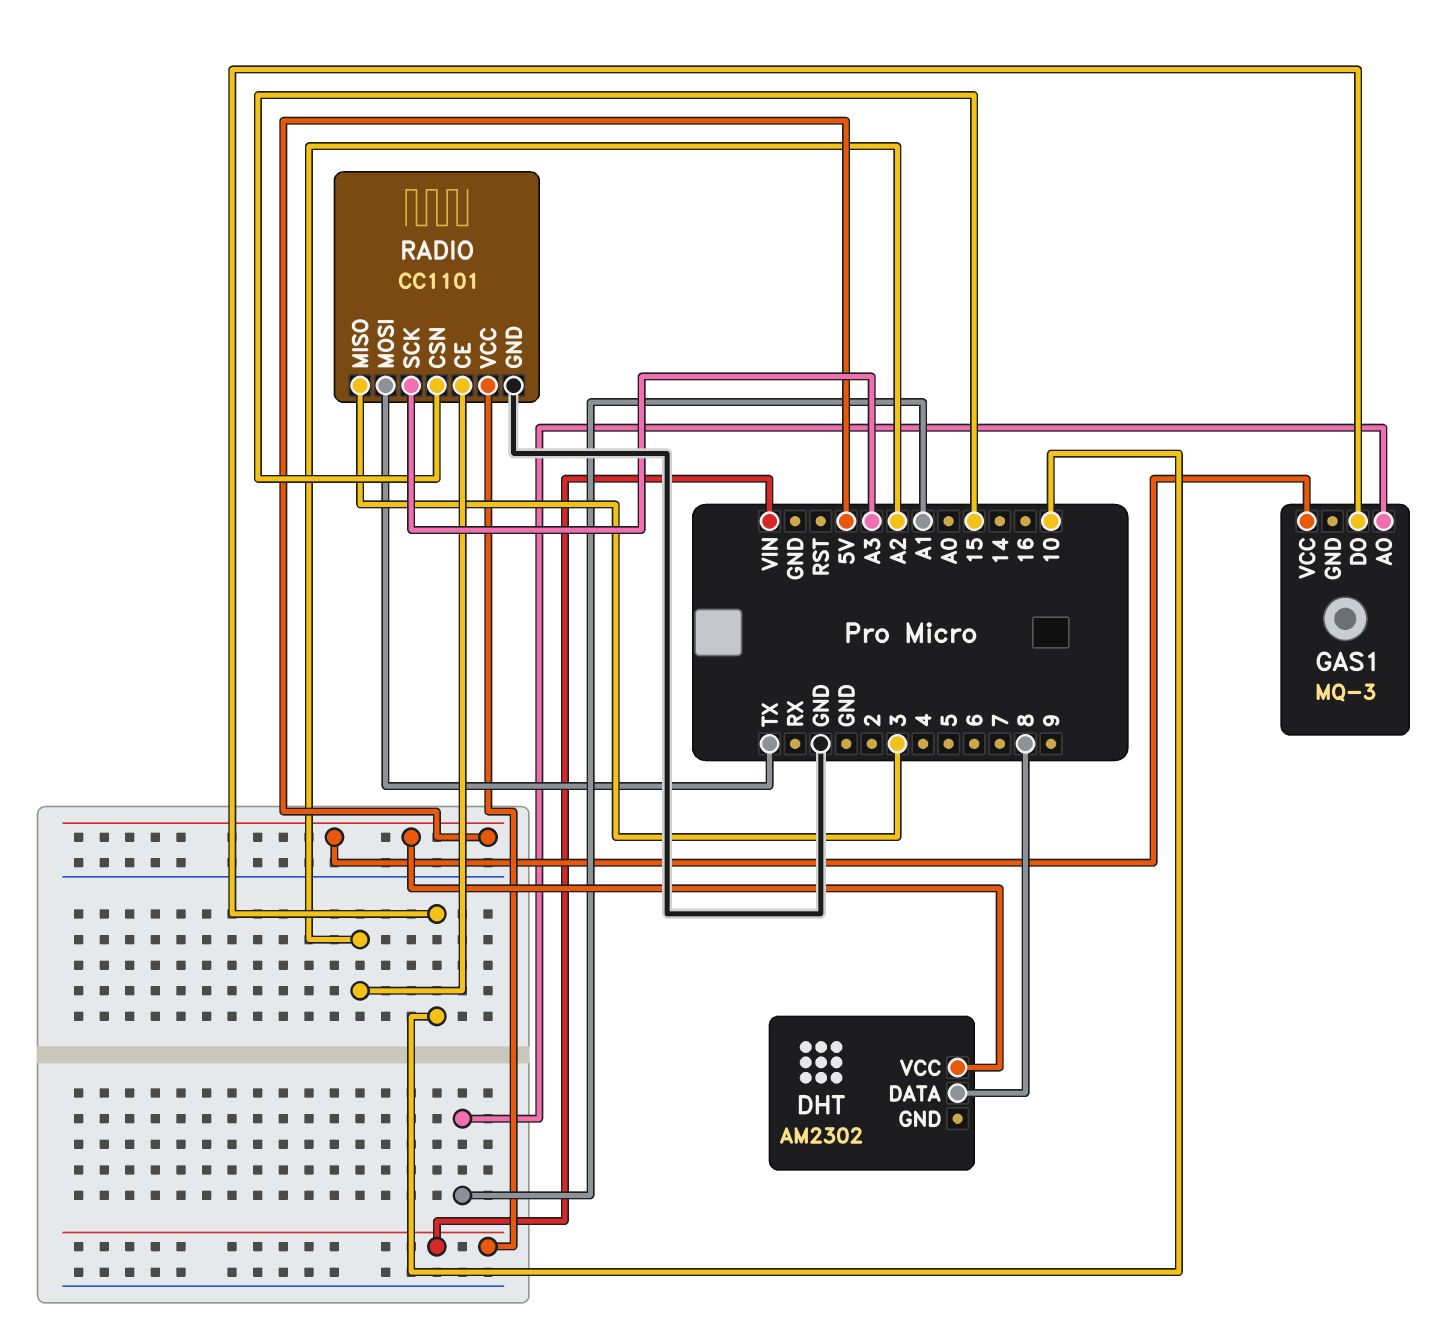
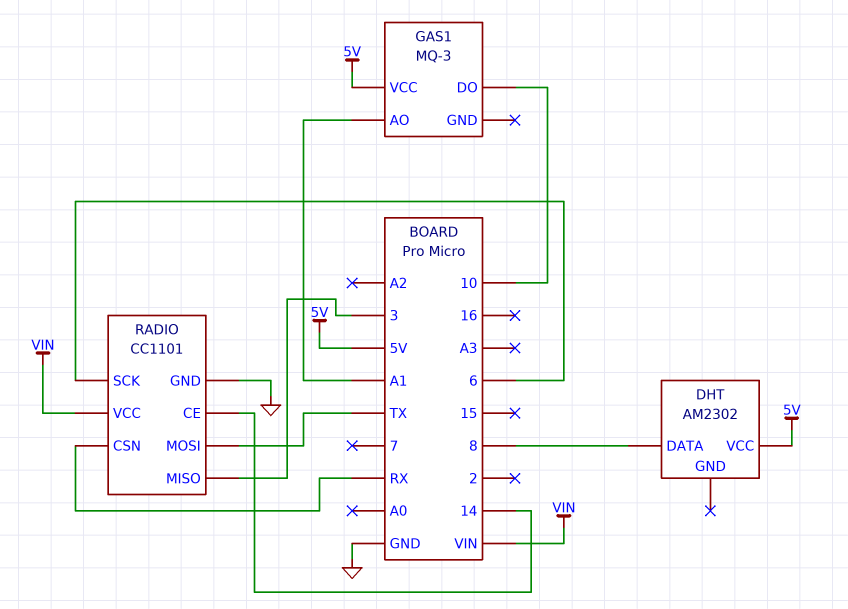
RADIO pin CE: A2 -> 14
RADIO pin CSN: 15 -> RX
RADIO pin SCK: A3 -> 6

